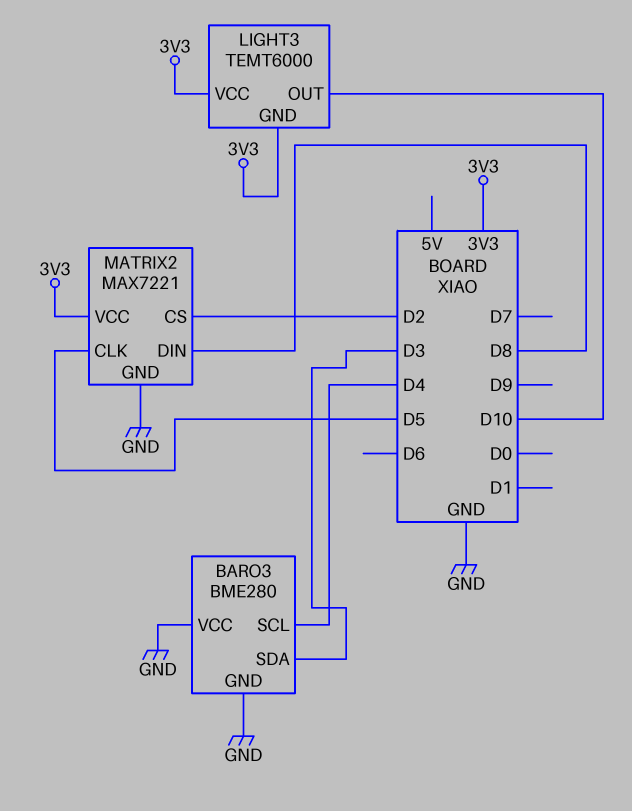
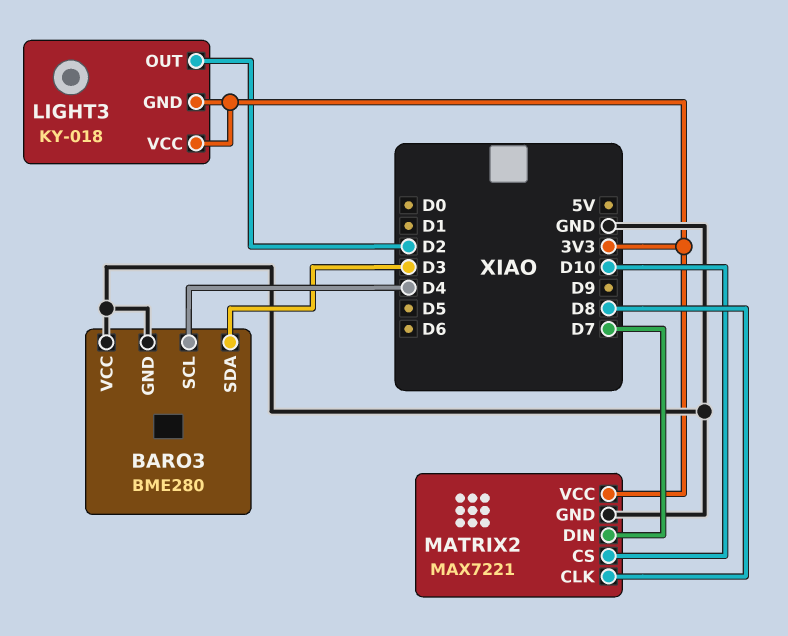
LIGHT3: TEMT6000 -> KY-018
LIGHT3 pin OUT: D10 -> D2
MATRIX2 pin CLK: D5 -> D8
MATRIX2 pin CS: D2 -> D10
MATRIX2 pin DIN: D8 -> D7

